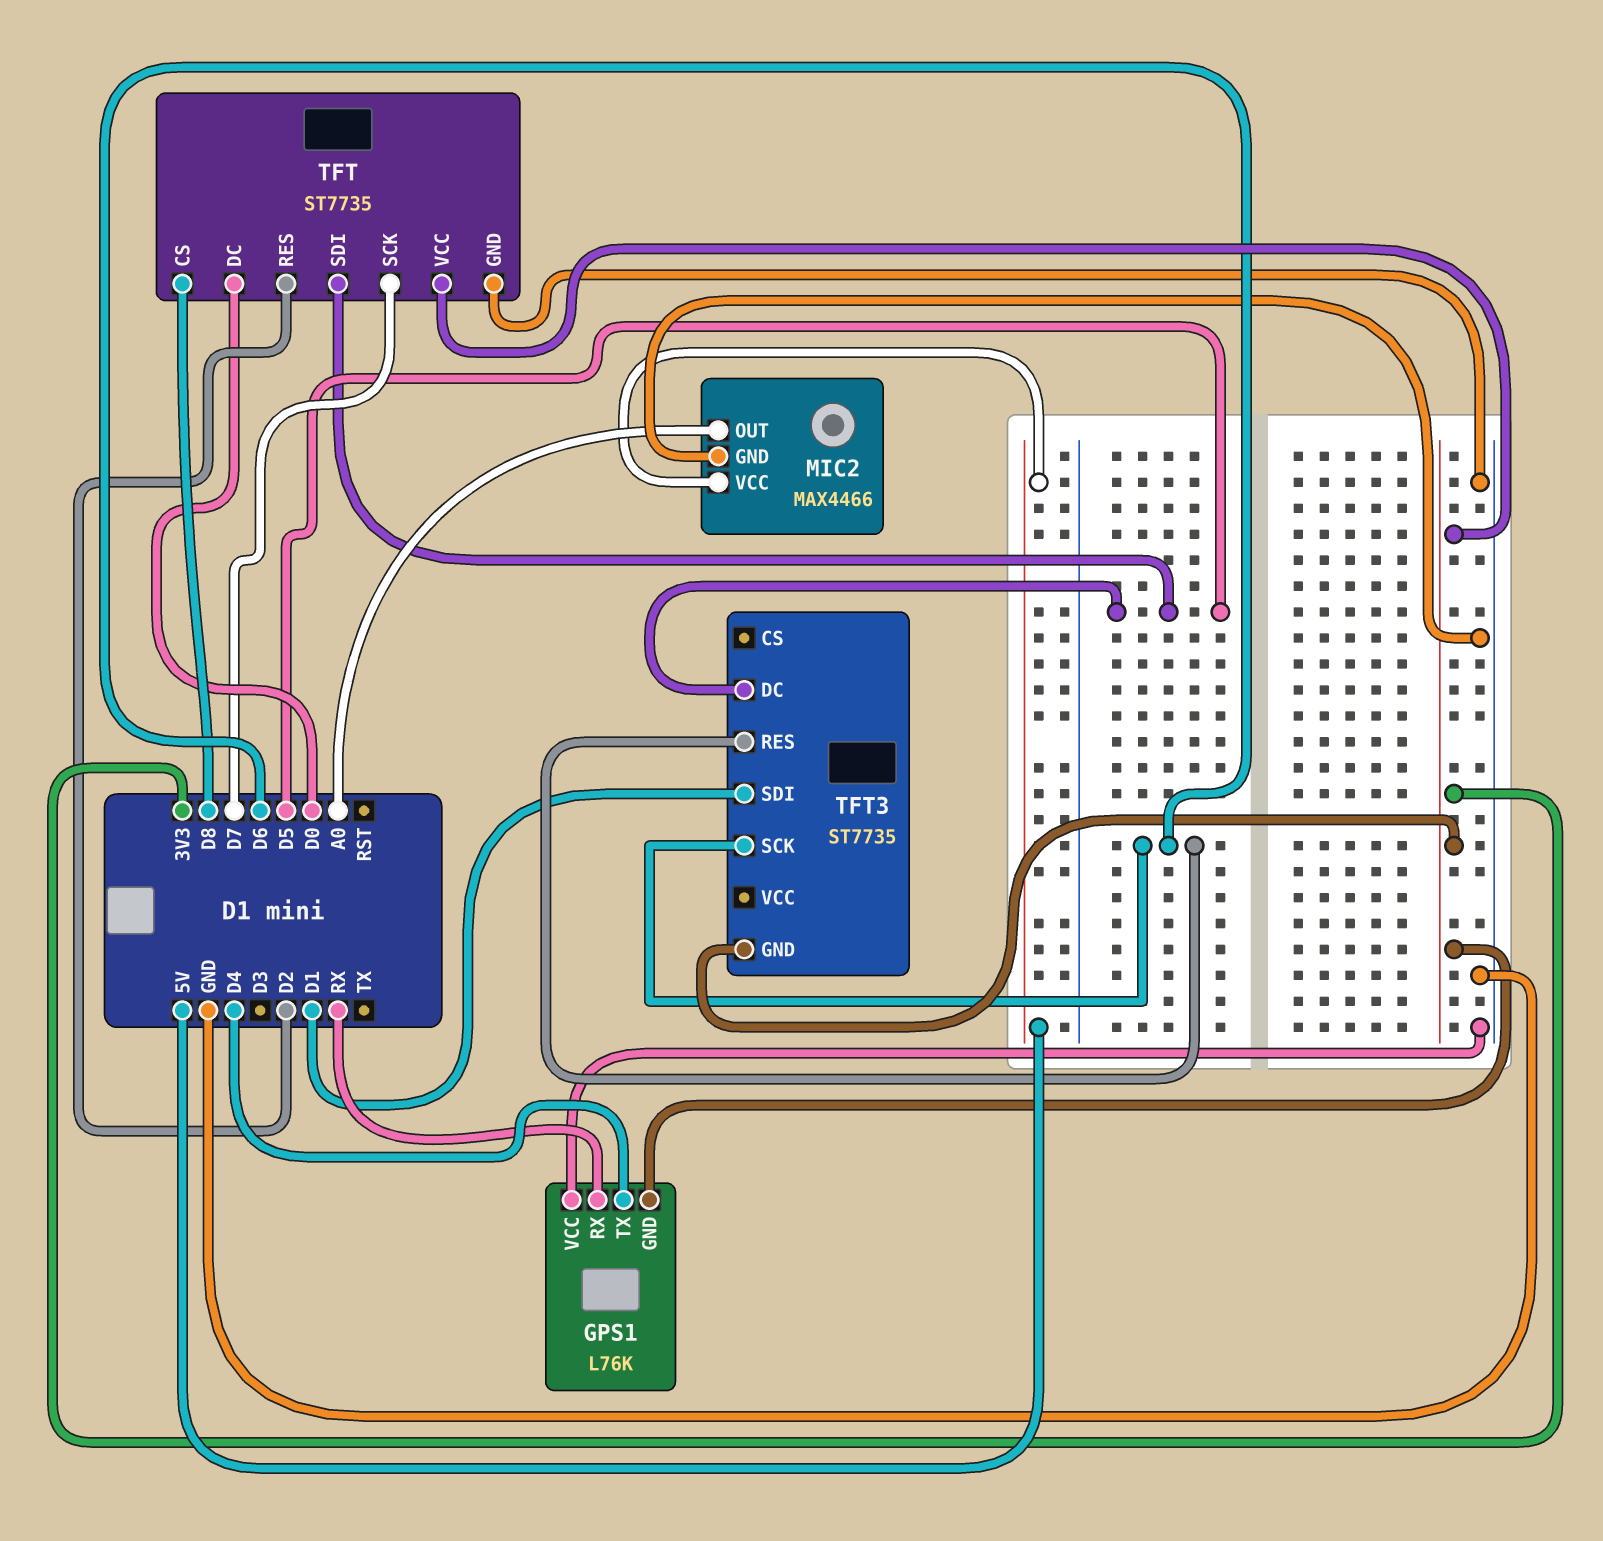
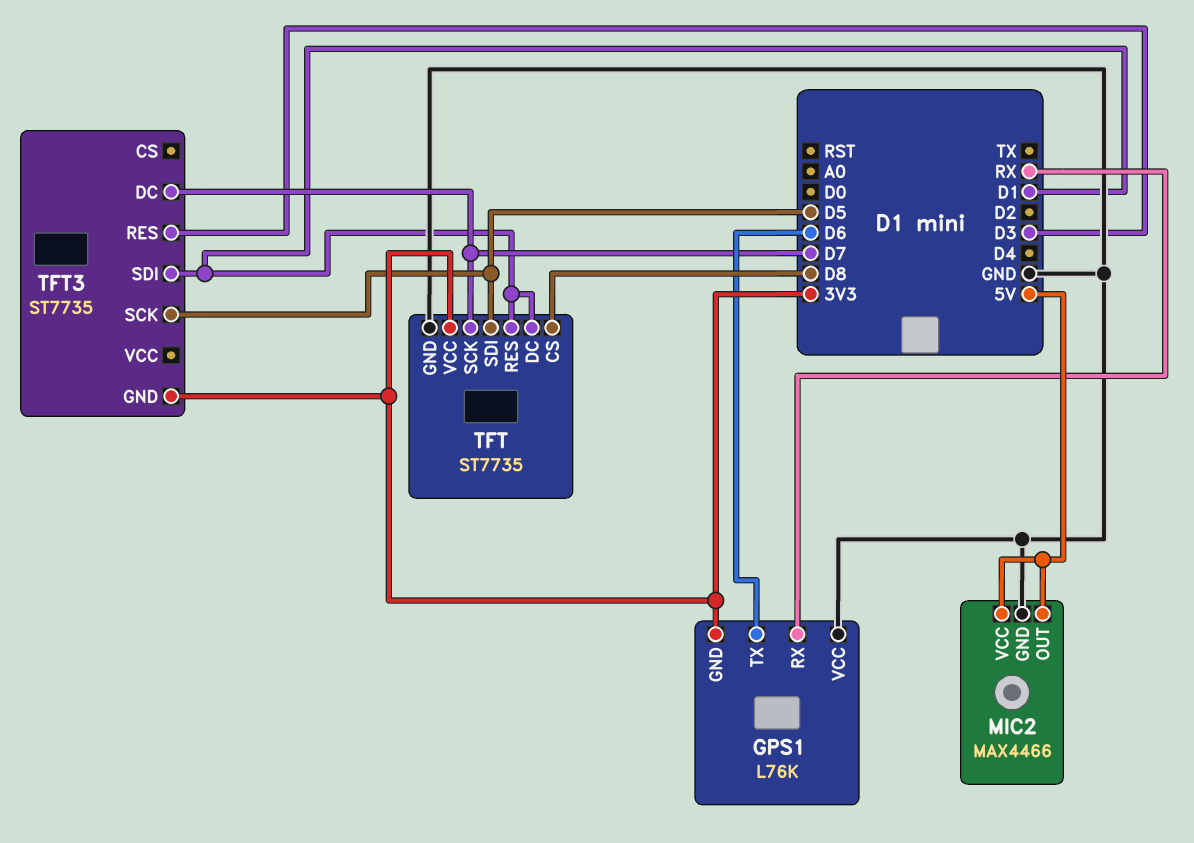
GPS1 pin TX: D4 -> D6
MIC2 pin OUT: A0 -> 5V
TFT pin DC: D0 -> D1
TFT pin RES: D2 -> D1
TFT3 pin DC: D5 -> D7
TFT3 pin RES: D6 -> D3
TFT3 pin SCK: D6 -> D5

